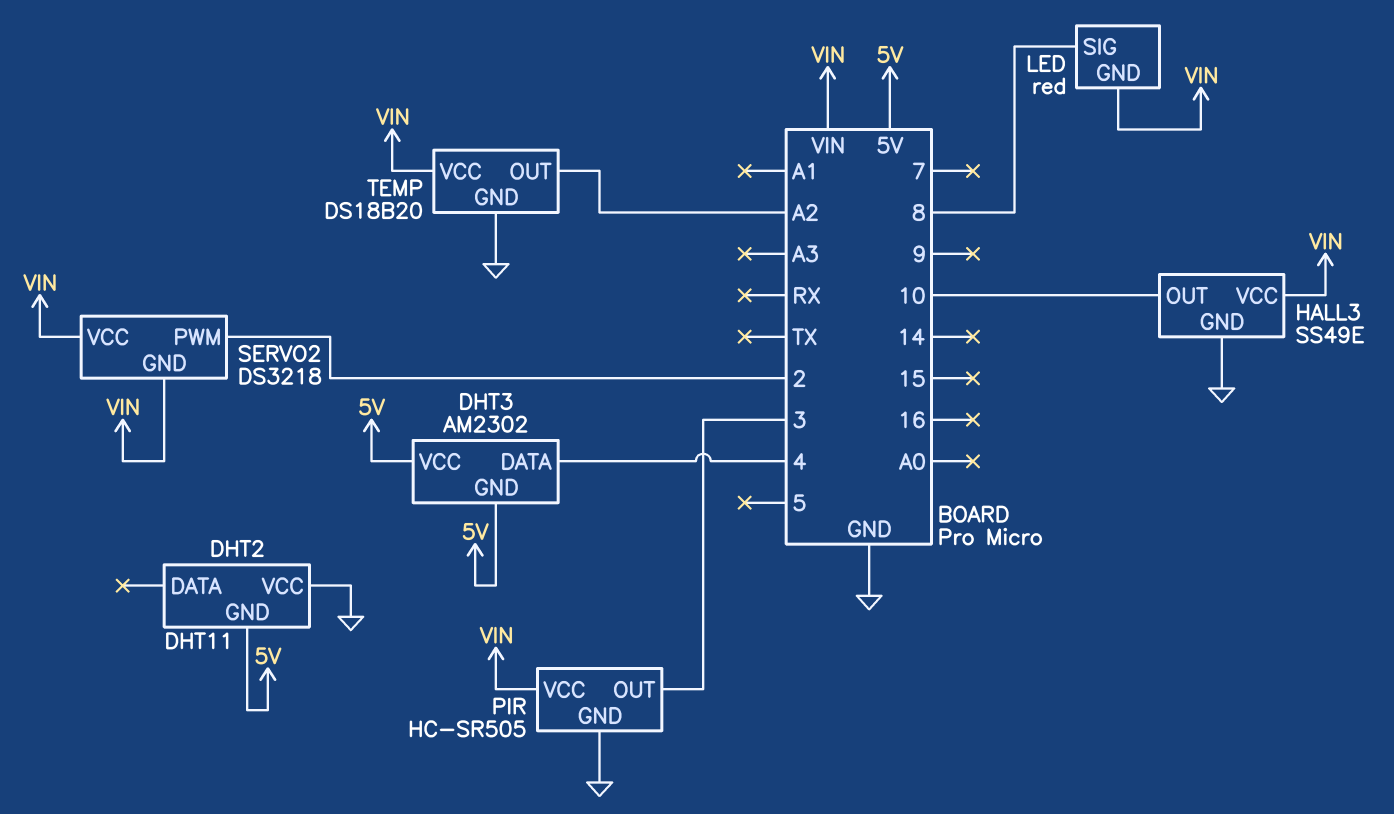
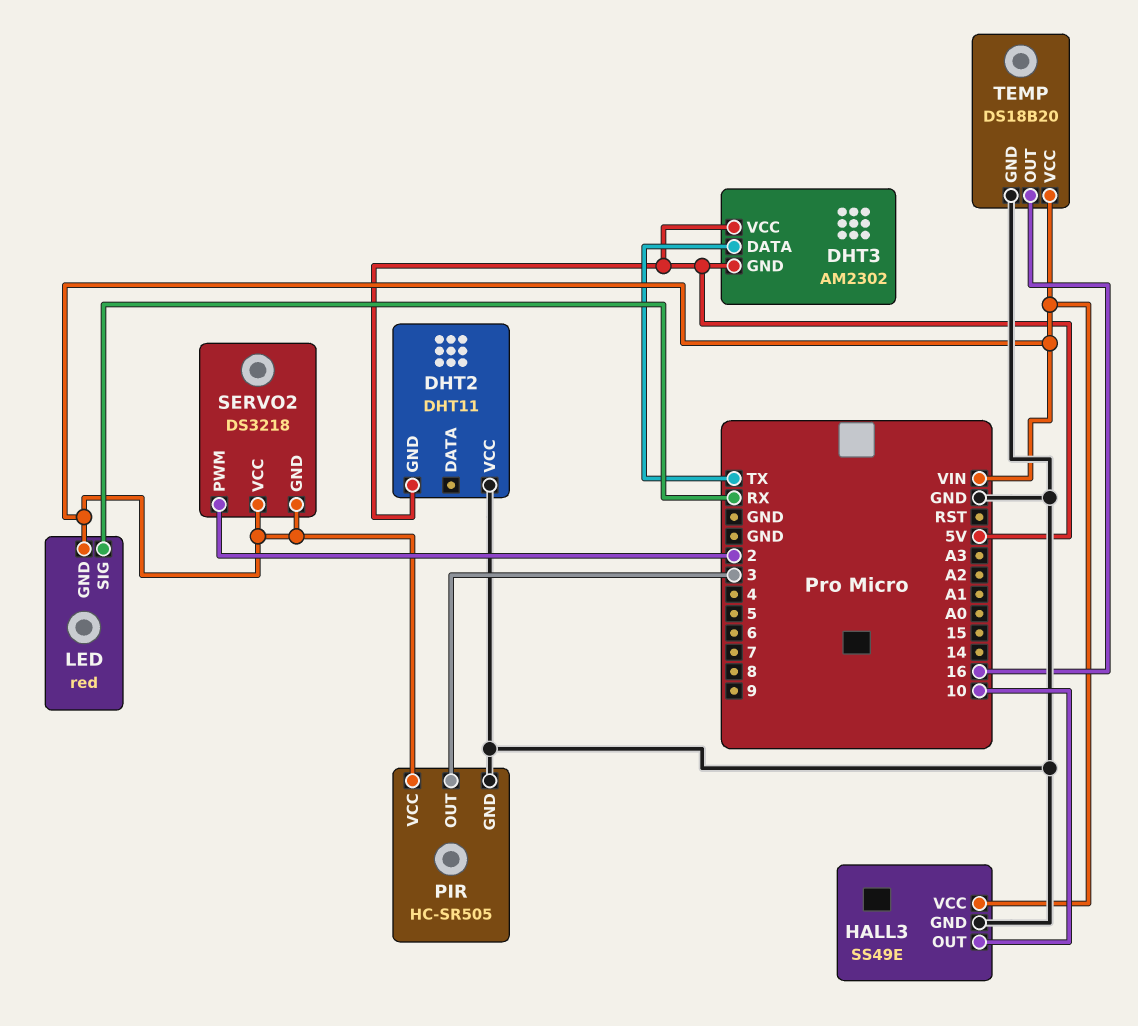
DHT3 pin DATA: 4 -> TX
LED pin SIG: 8 -> RX
TEMP pin OUT: A2 -> 16

